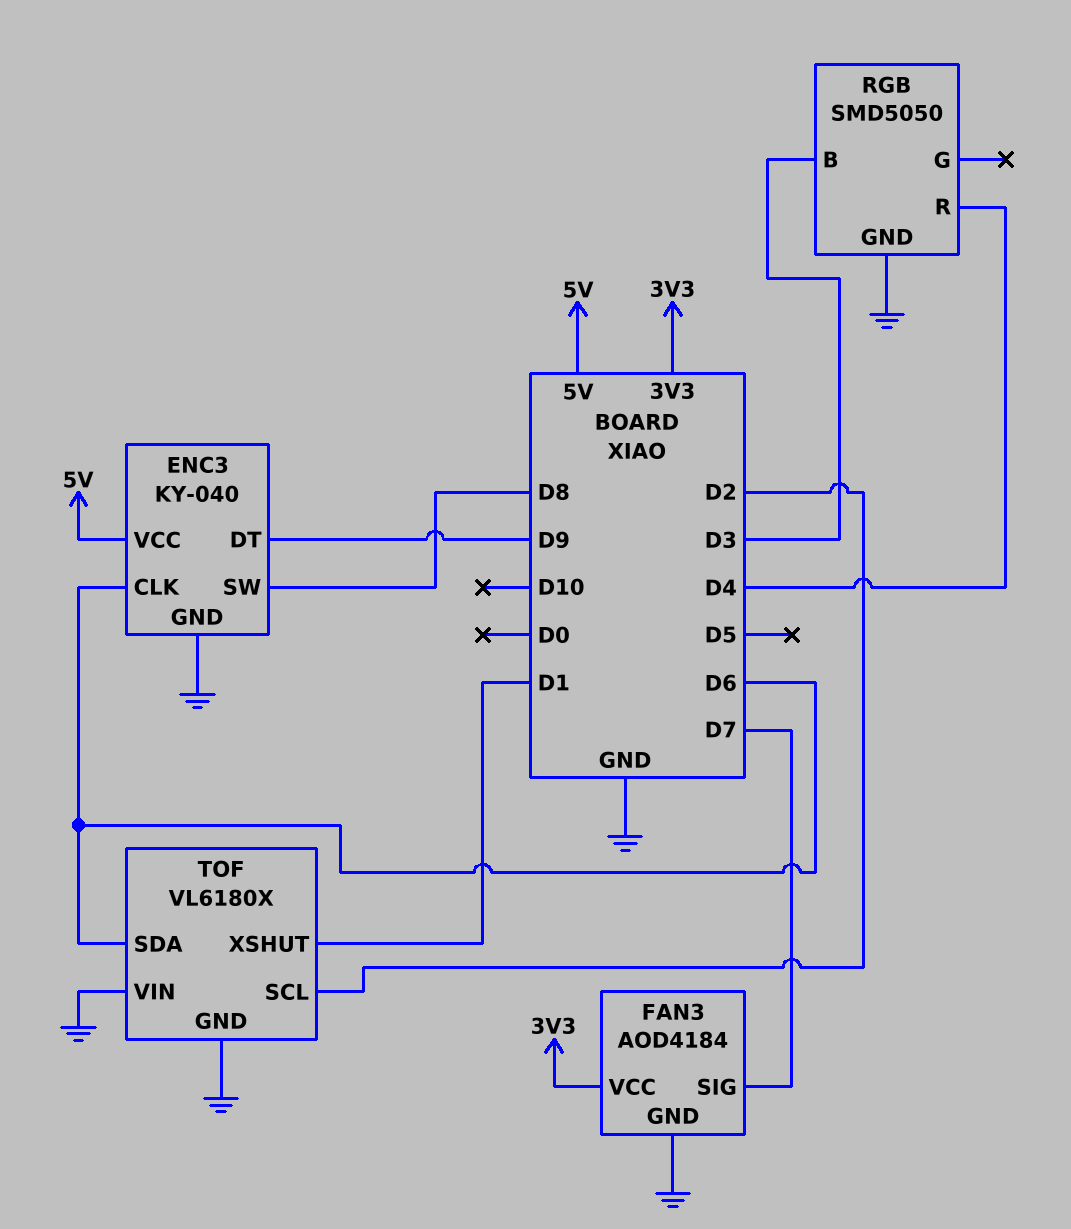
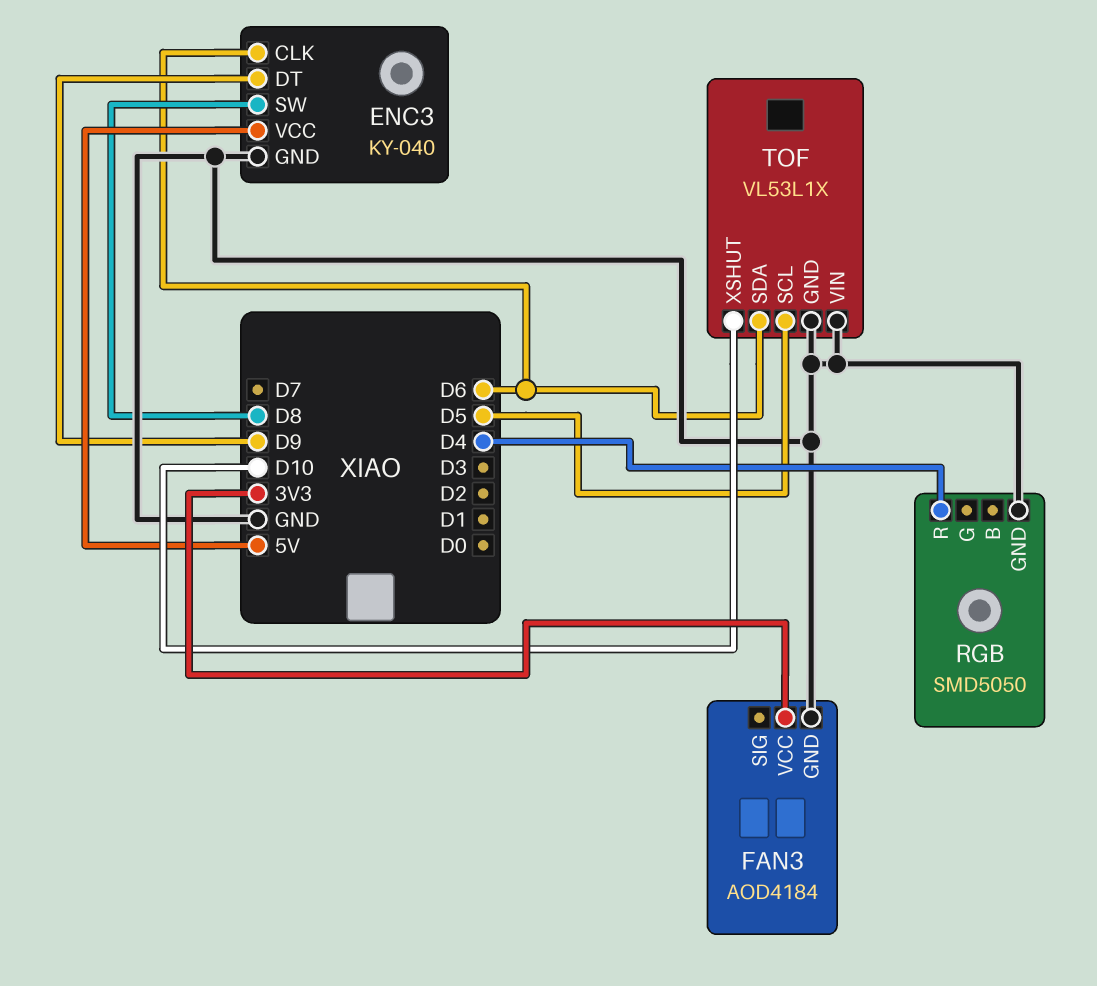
FAN3 pin SIG: D7 -> none
RGB pin B: D3 -> none
TOF: VL6180X -> VL53L1X
TOF pin SCL: D2 -> D5
TOF pin XSHUT: D1 -> D10

